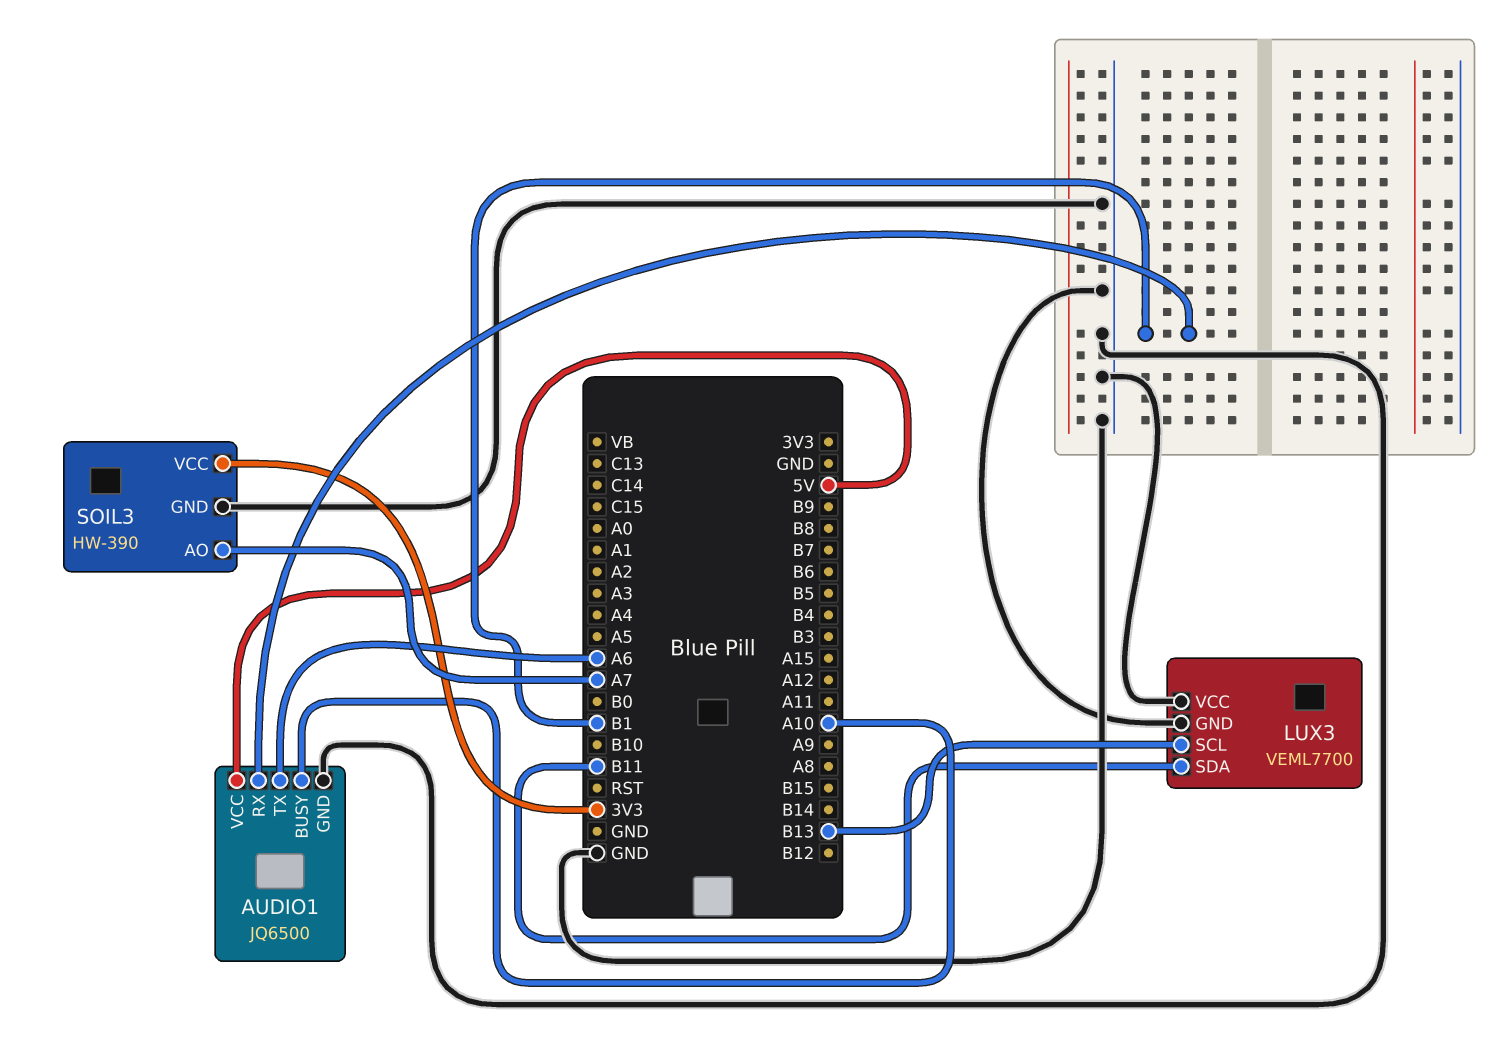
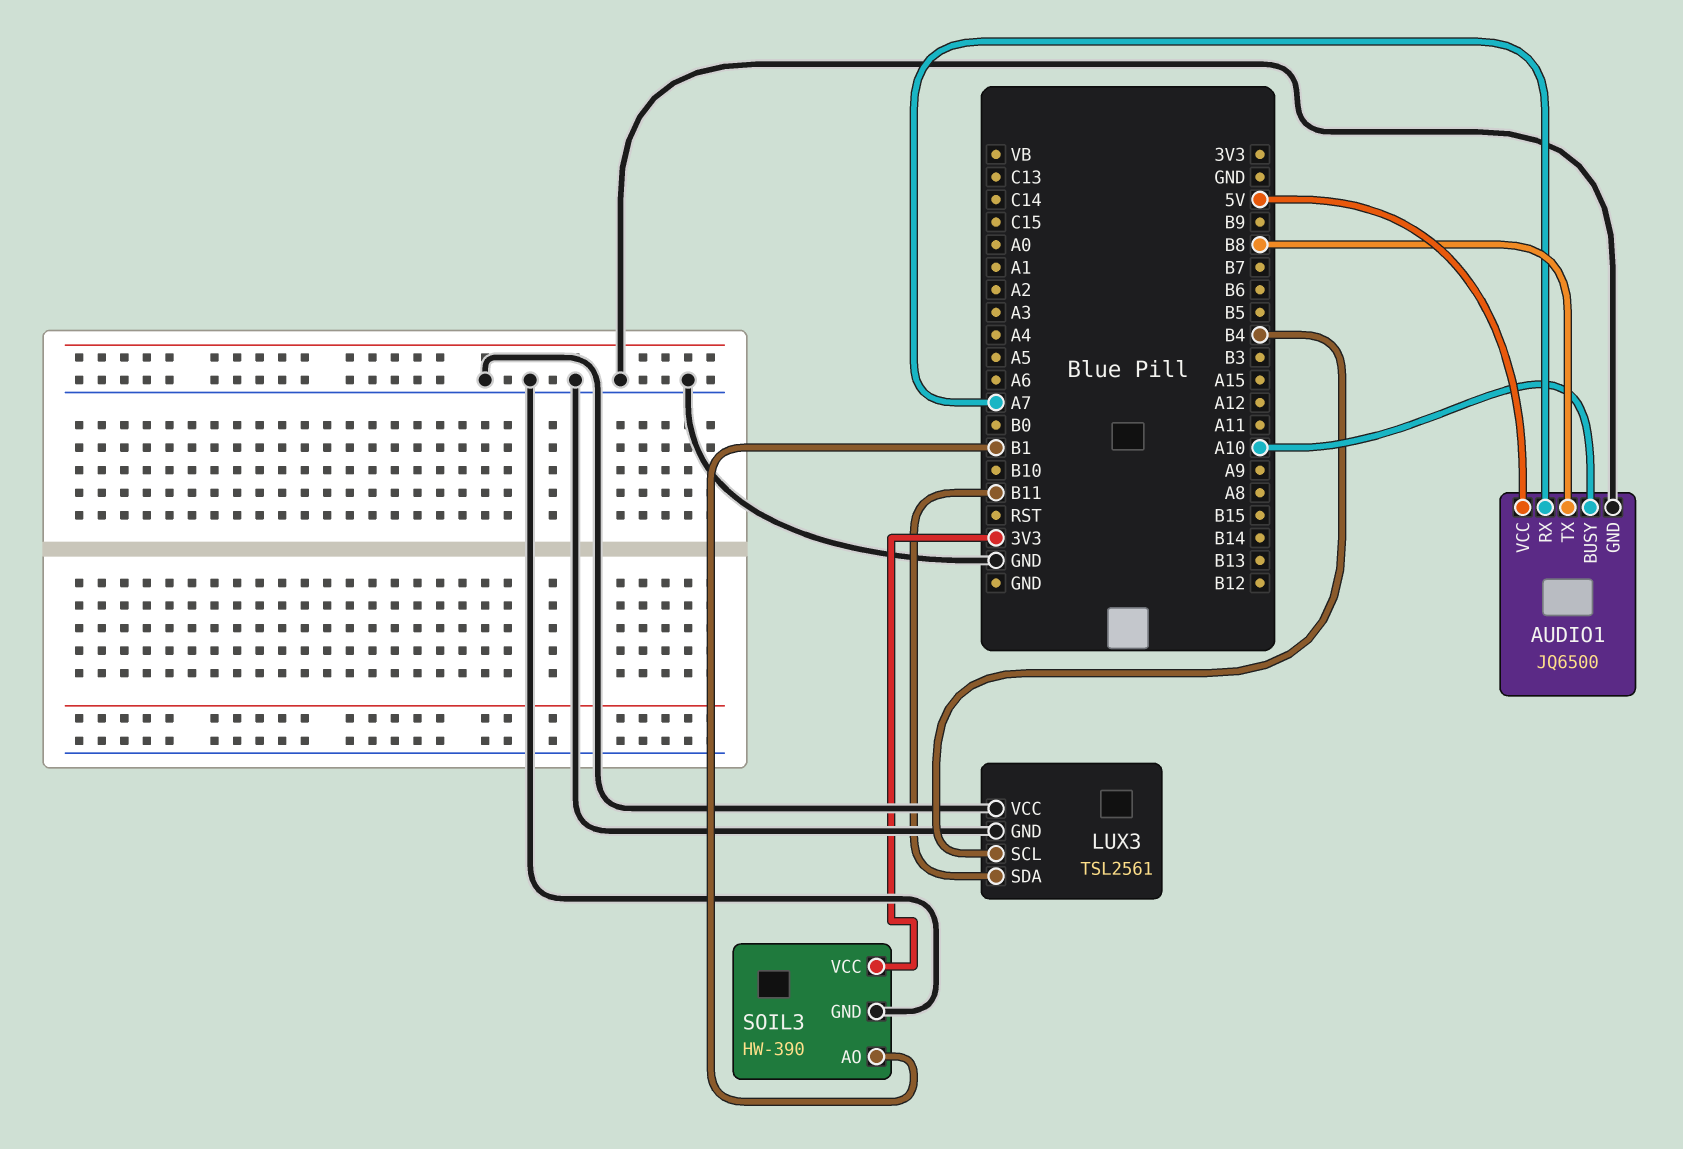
AUDIO1 pin RX: B1 -> A7
AUDIO1 pin TX: A6 -> B8
LUX3: VEML7700 -> TSL2561
LUX3 pin SCL: B13 -> B4
SOIL3 pin AO: A7 -> B1

